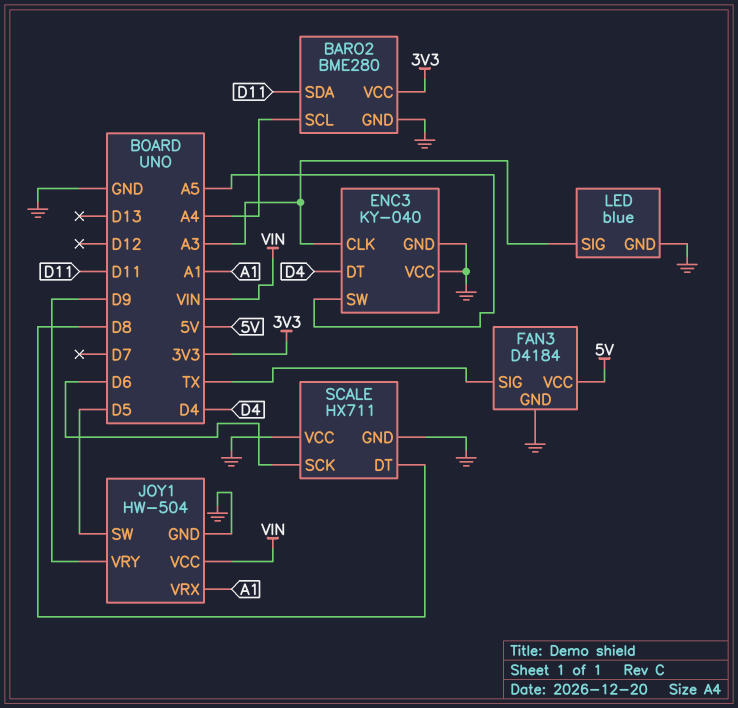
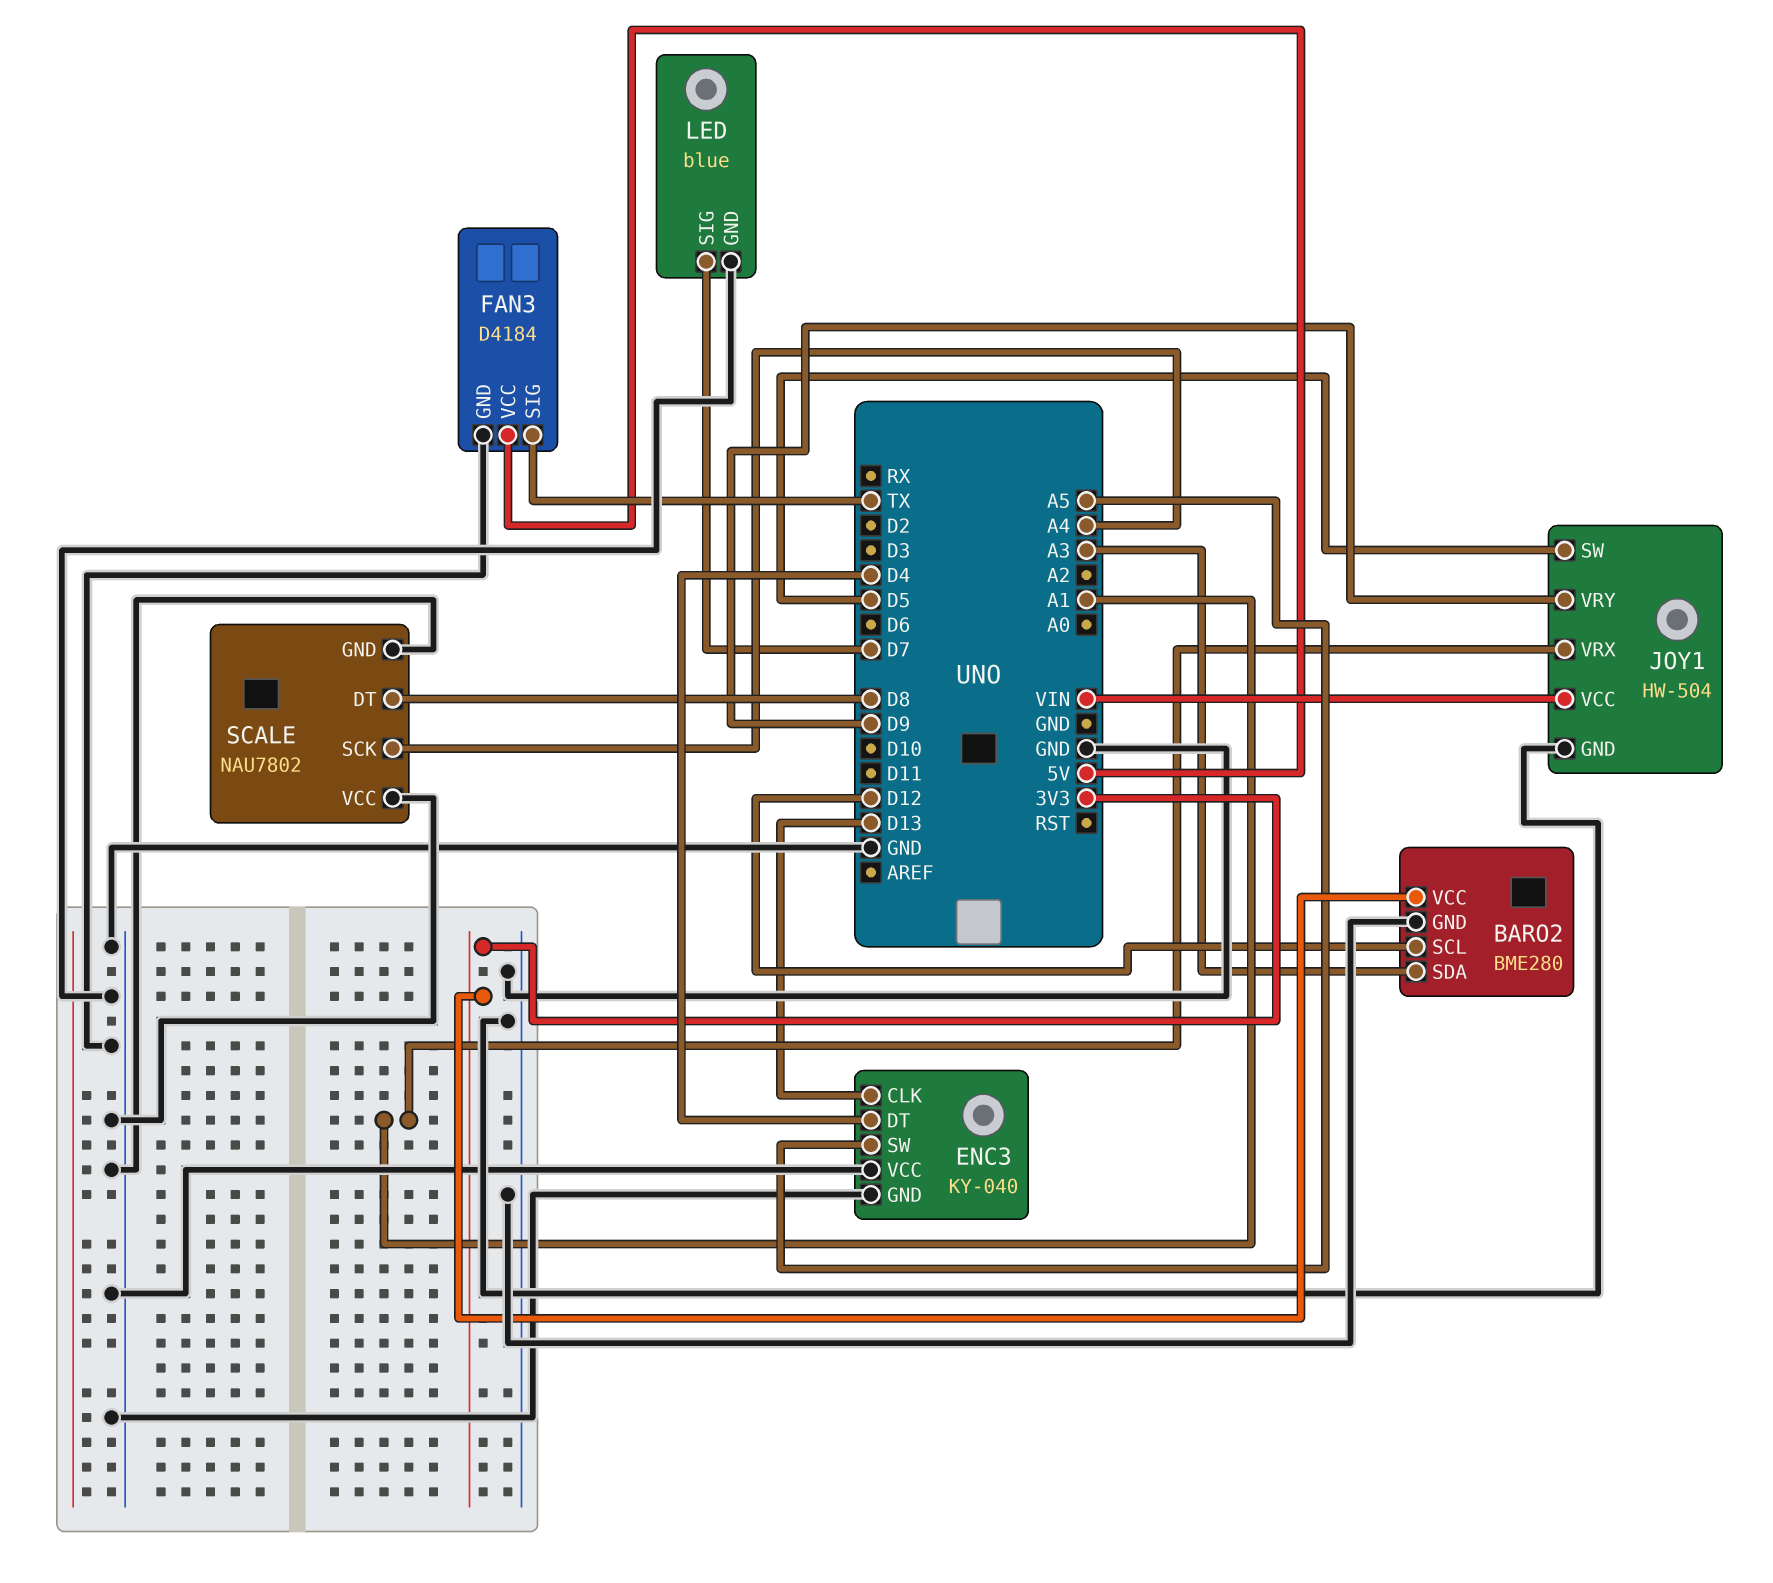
BARO2 pin SCL: A4 -> D12
BARO2 pin SDA: D11 -> A3
ENC3 pin CLK: A3 -> D13
LED pin SIG: A3 -> D7
SCALE: HX711 -> NAU7802
SCALE pin SCK: D6 -> A4

